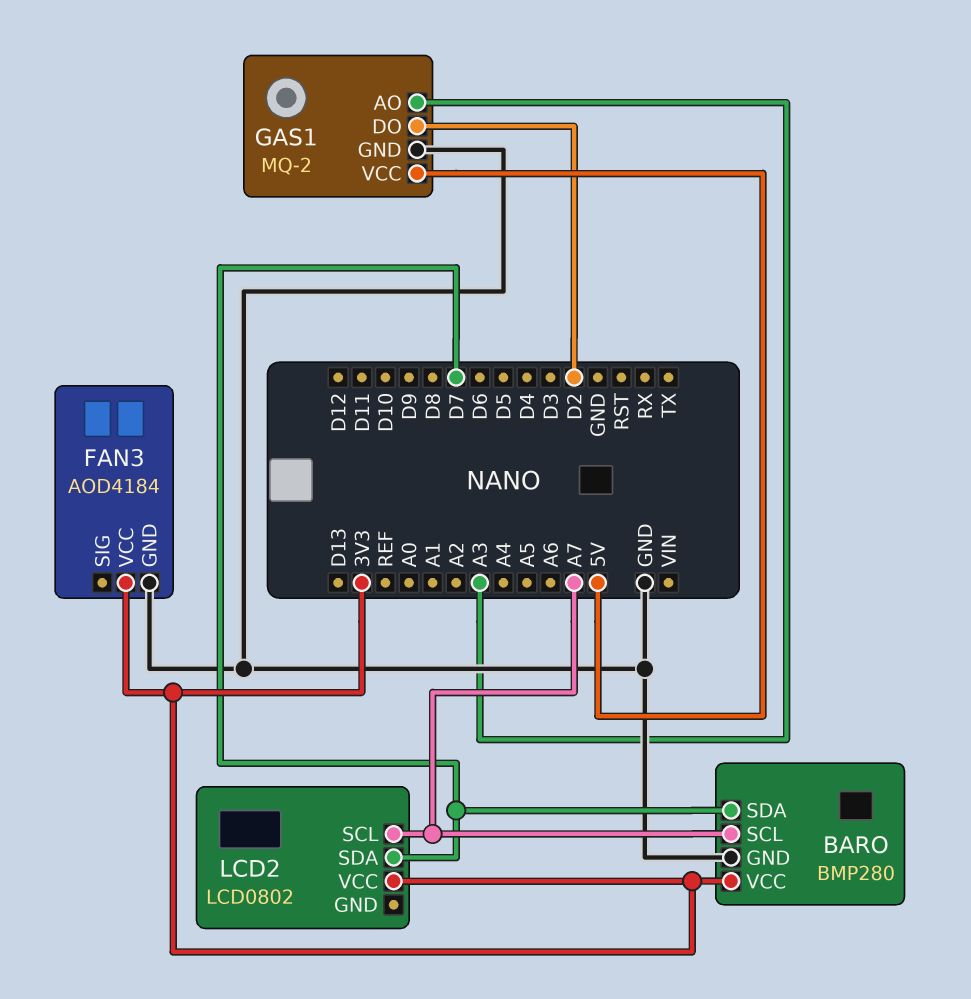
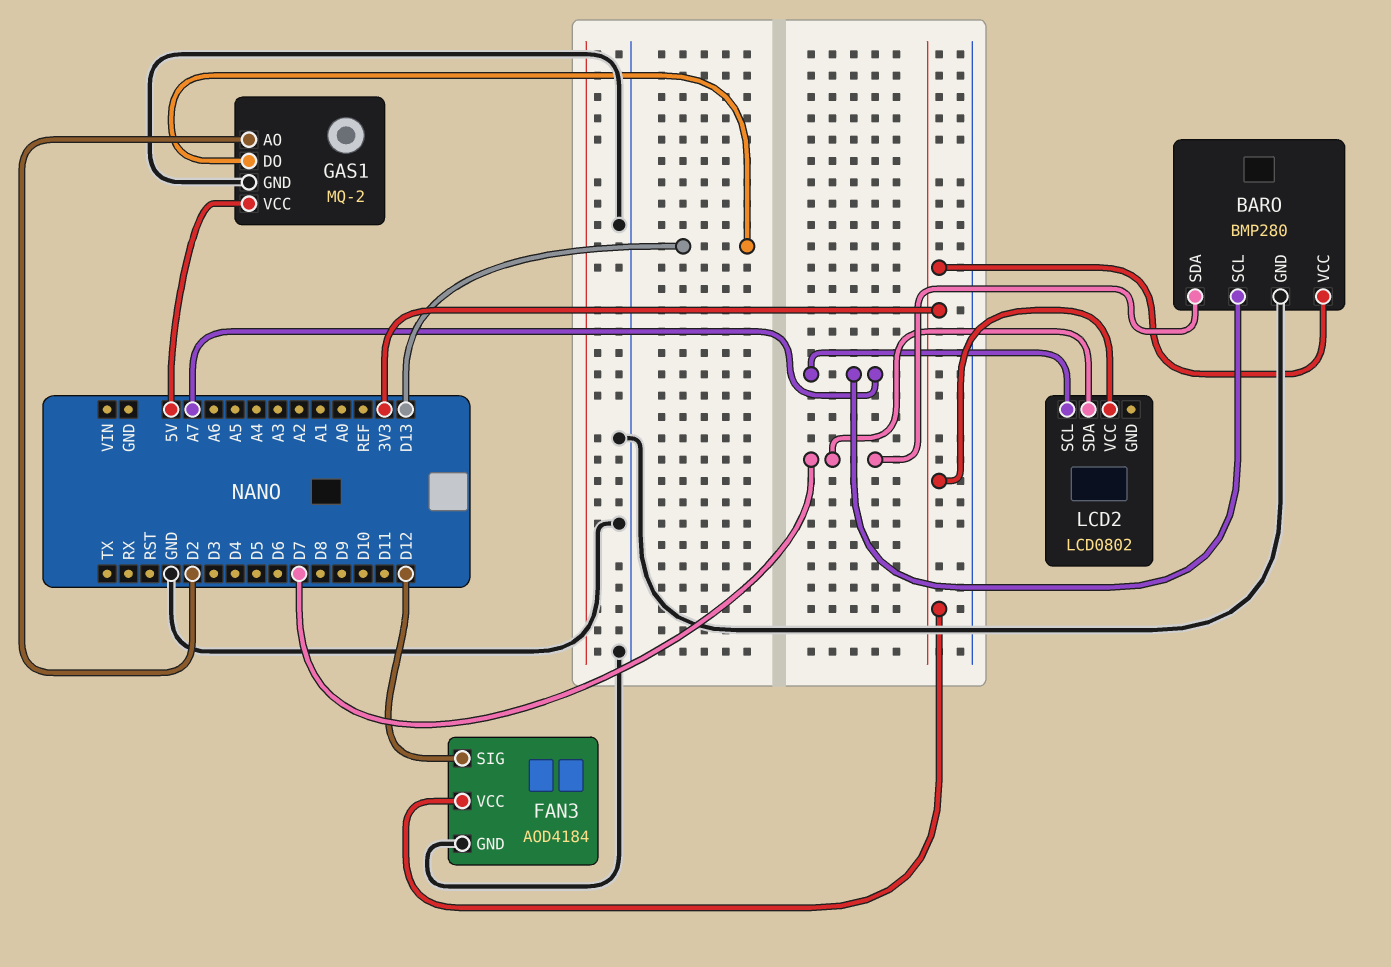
FAN3 pin SIG: none -> D12
GAS1 pin AO: A3 -> D2
GAS1 pin DO: D2 -> D13

